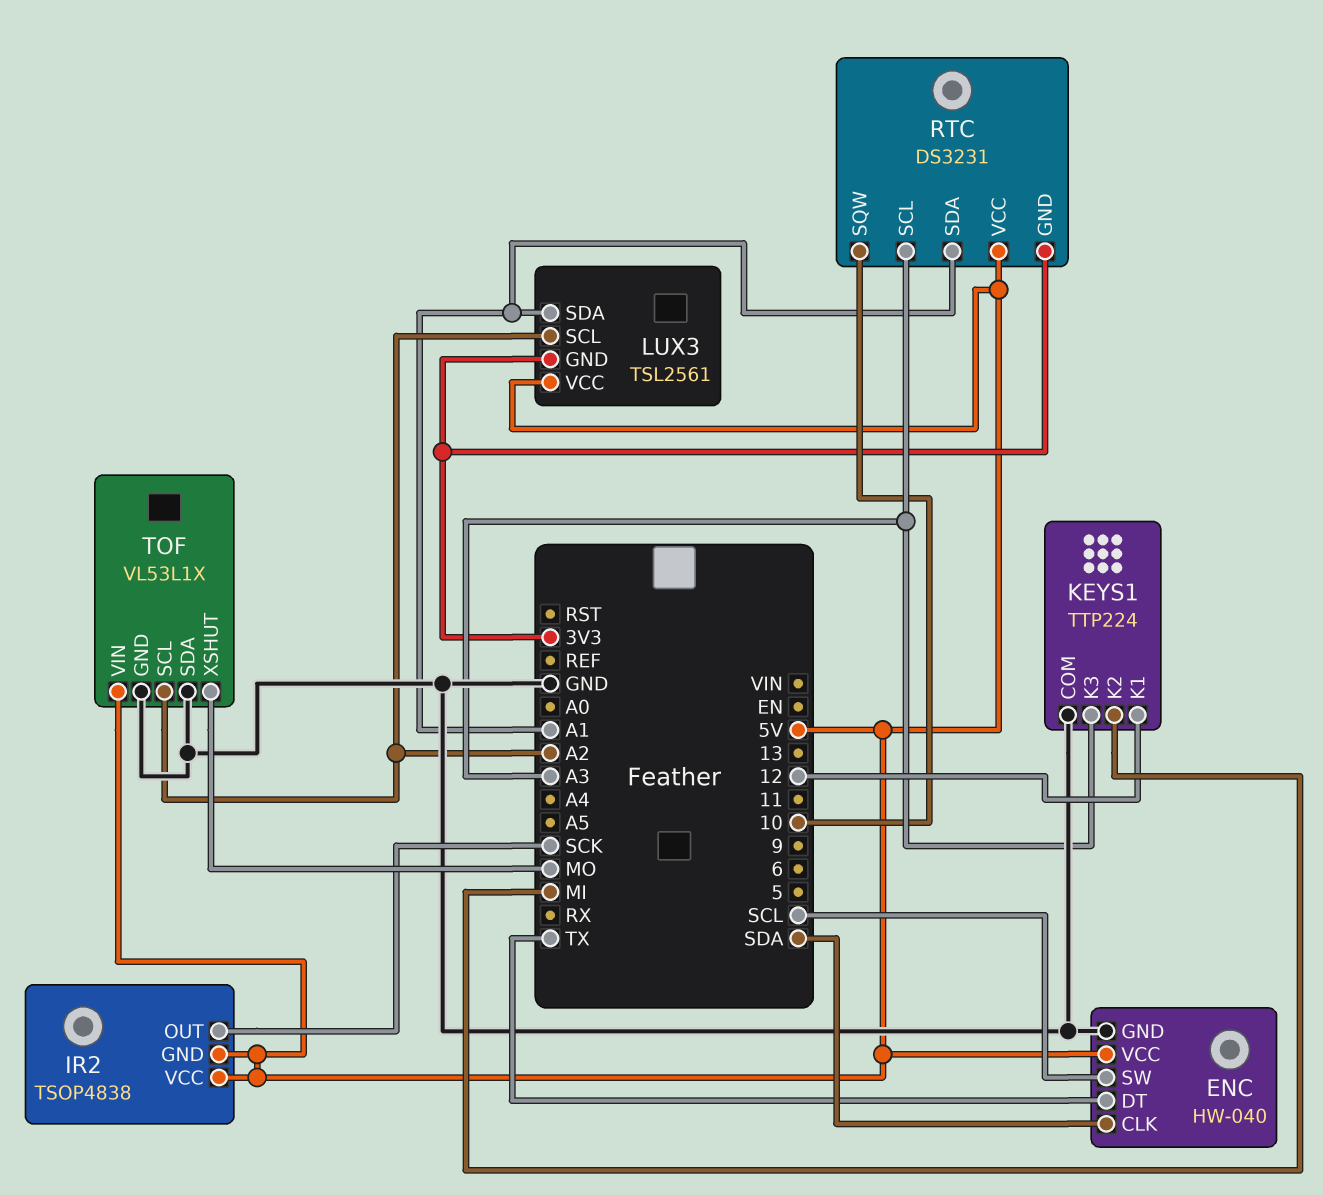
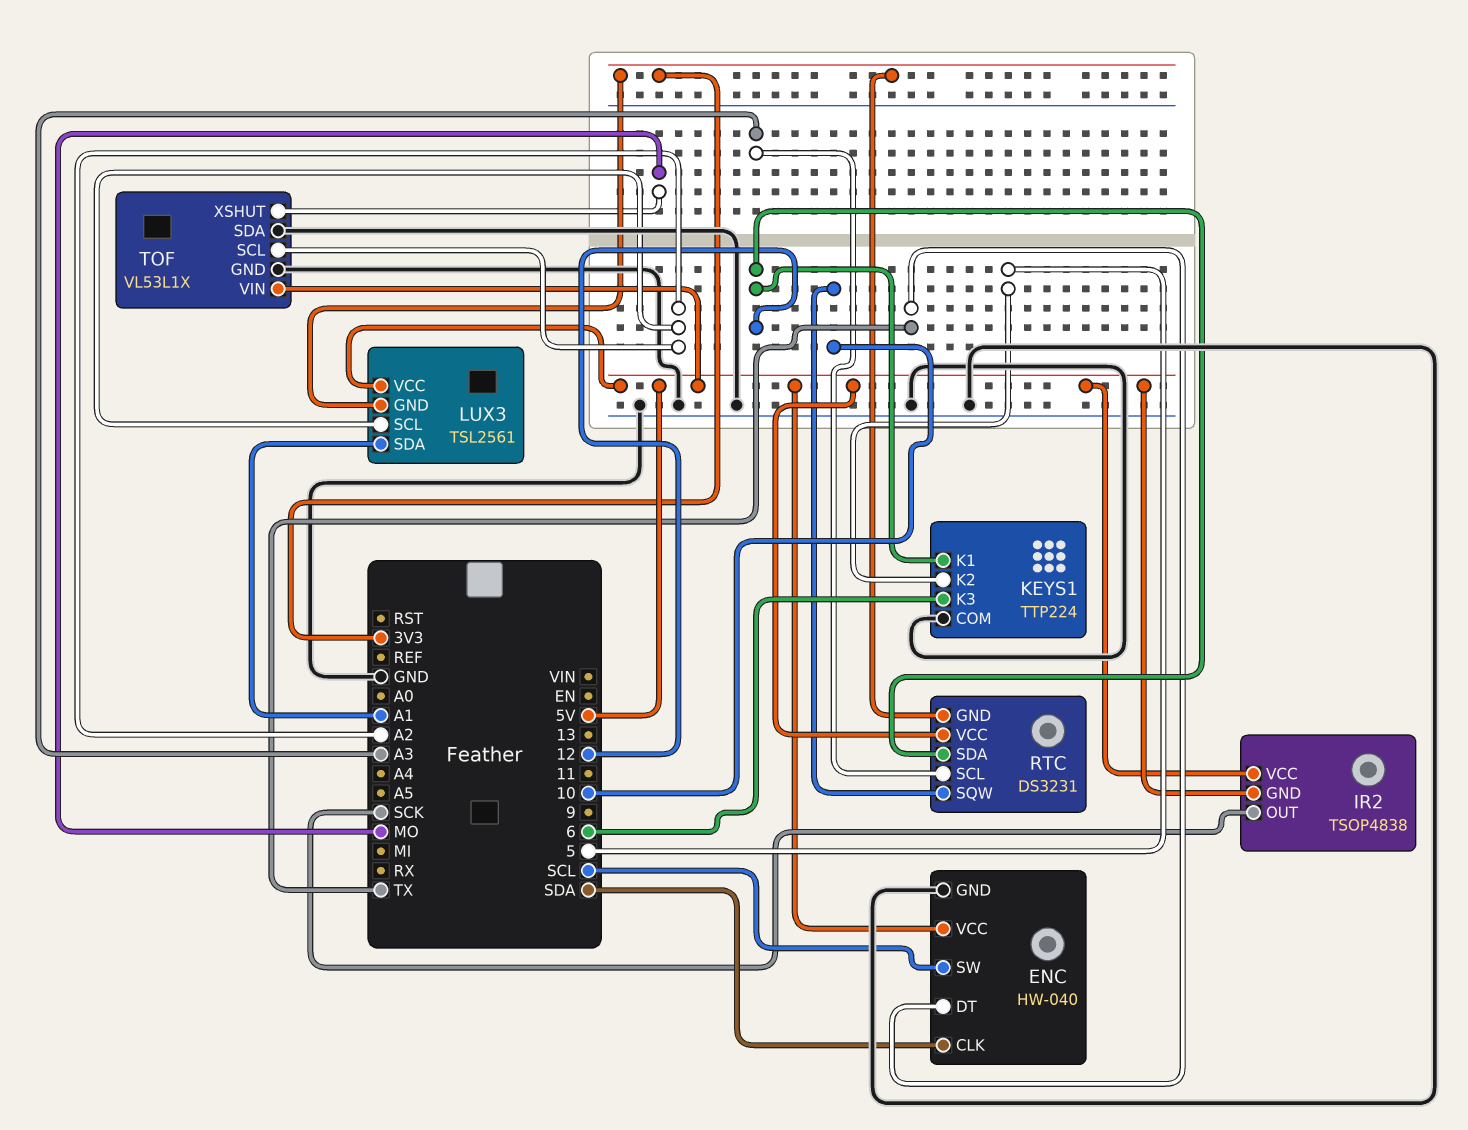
KEYS1 pin K2: MI -> 5
KEYS1 pin K3: A3 -> 6
RTC pin SDA: A1 -> 12

